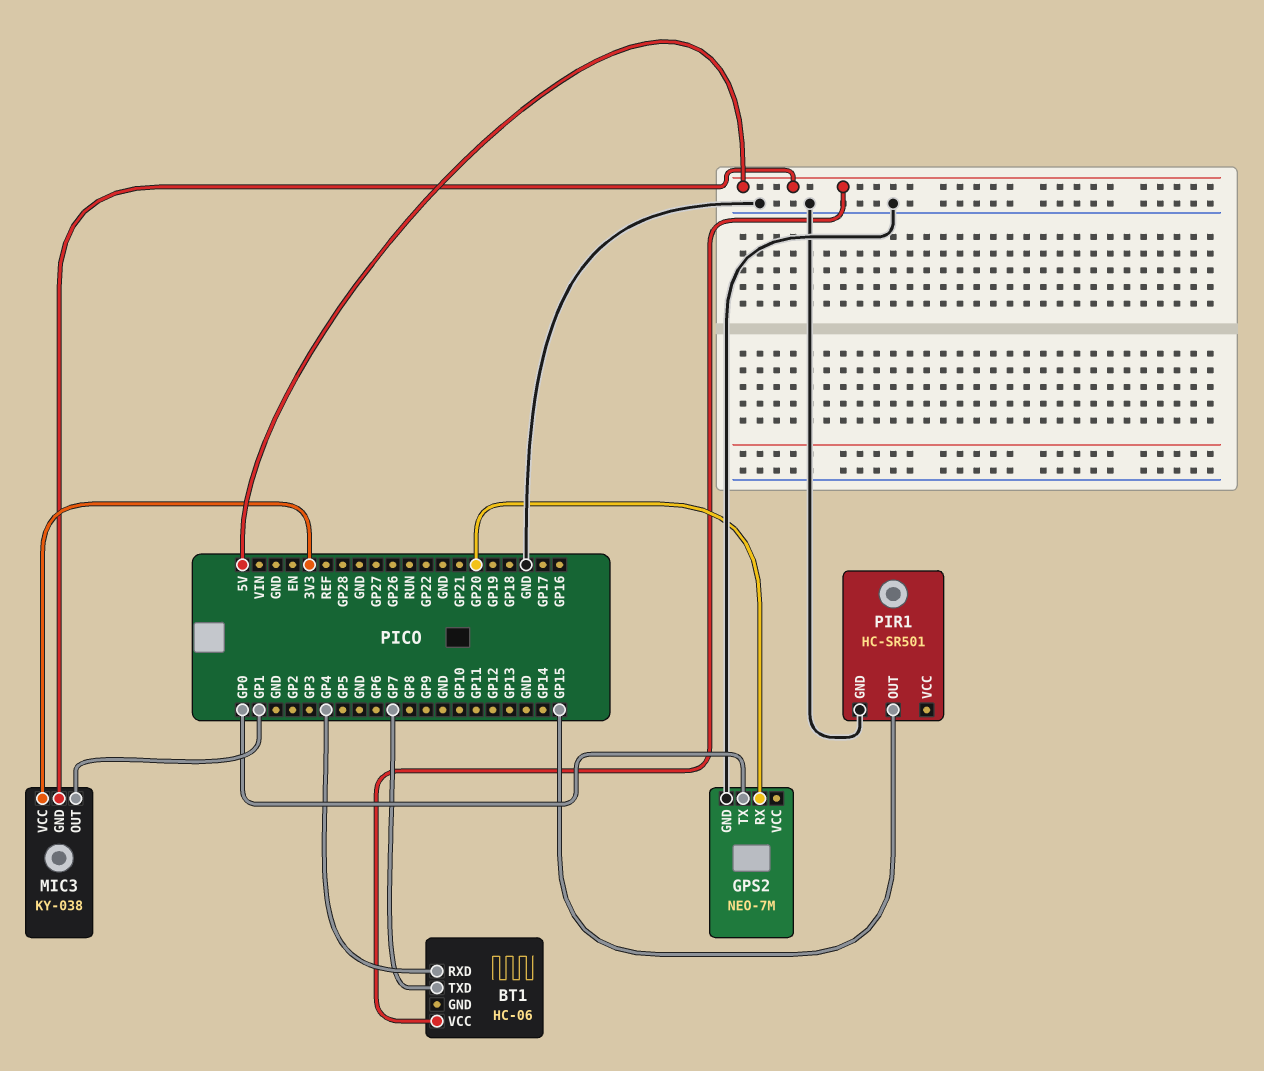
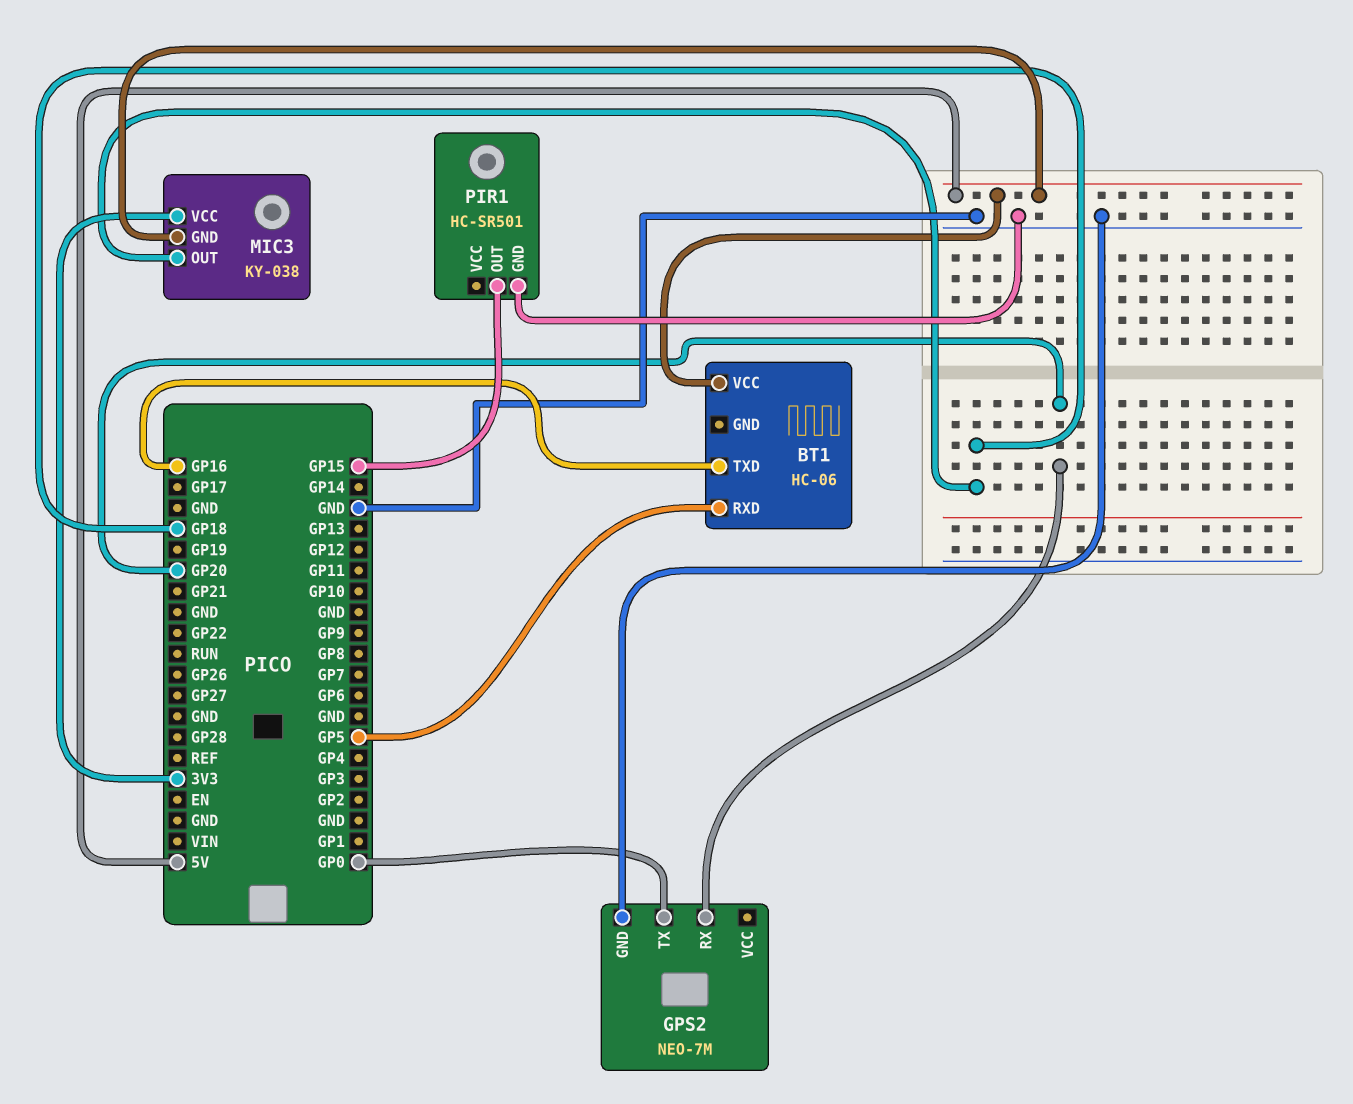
BT1 pin RXD: GP4 -> GP5
BT1 pin TXD: GP7 -> GP16
MIC3 pin OUT: GP1 -> GP18

